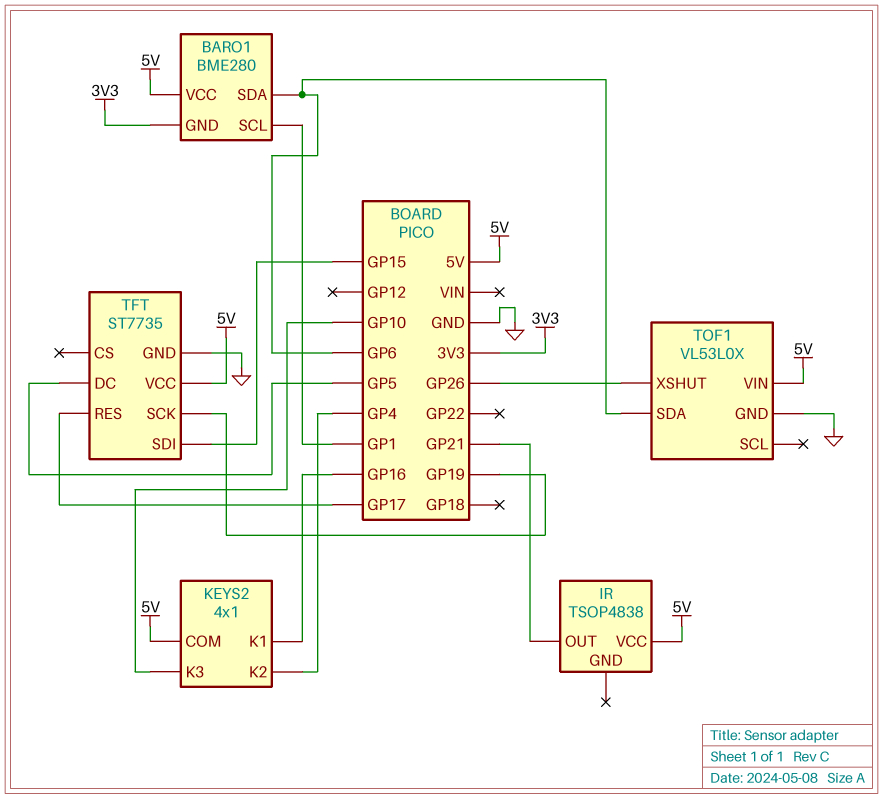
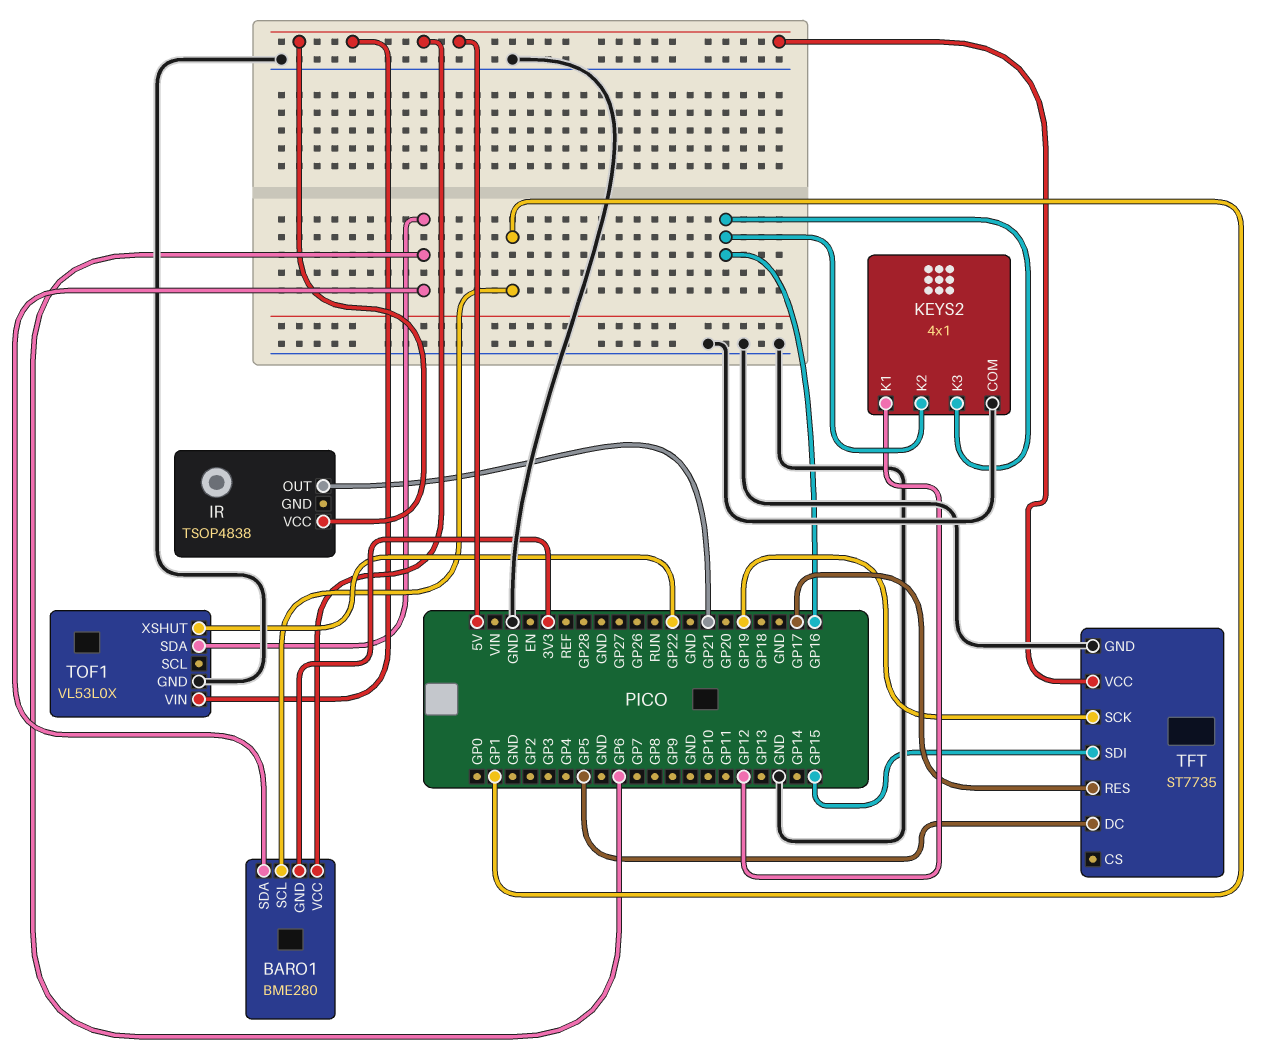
KEYS2 pin COM: 5V -> GND
KEYS2 pin K1: GP16 -> GP12
KEYS2 pin K2: GP4 -> GP16
KEYS2 pin K3: GP10 -> GP16
TOF1 pin XSHUT: GP26 -> GP22

